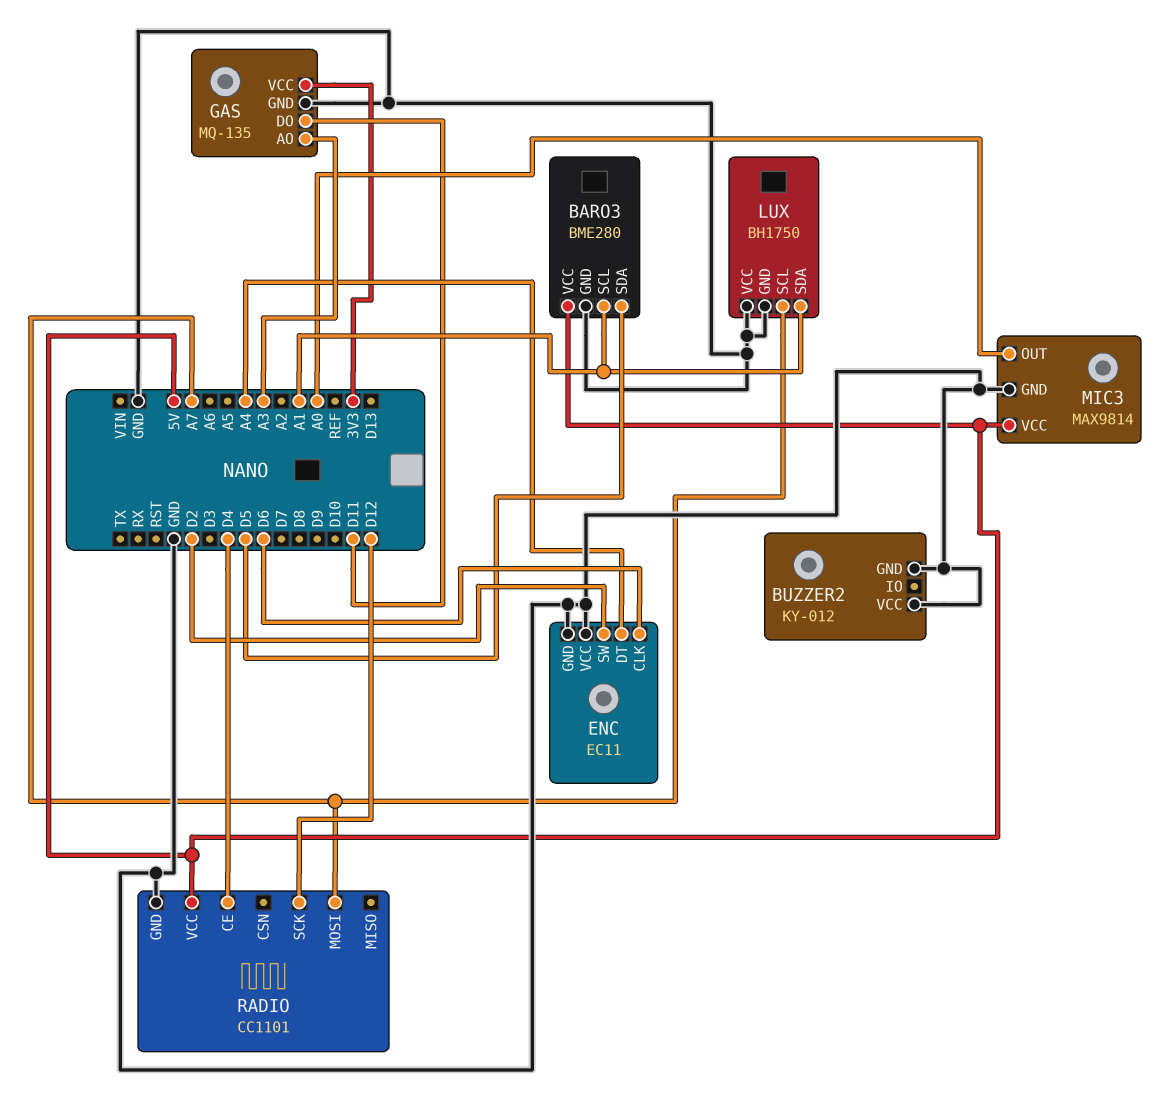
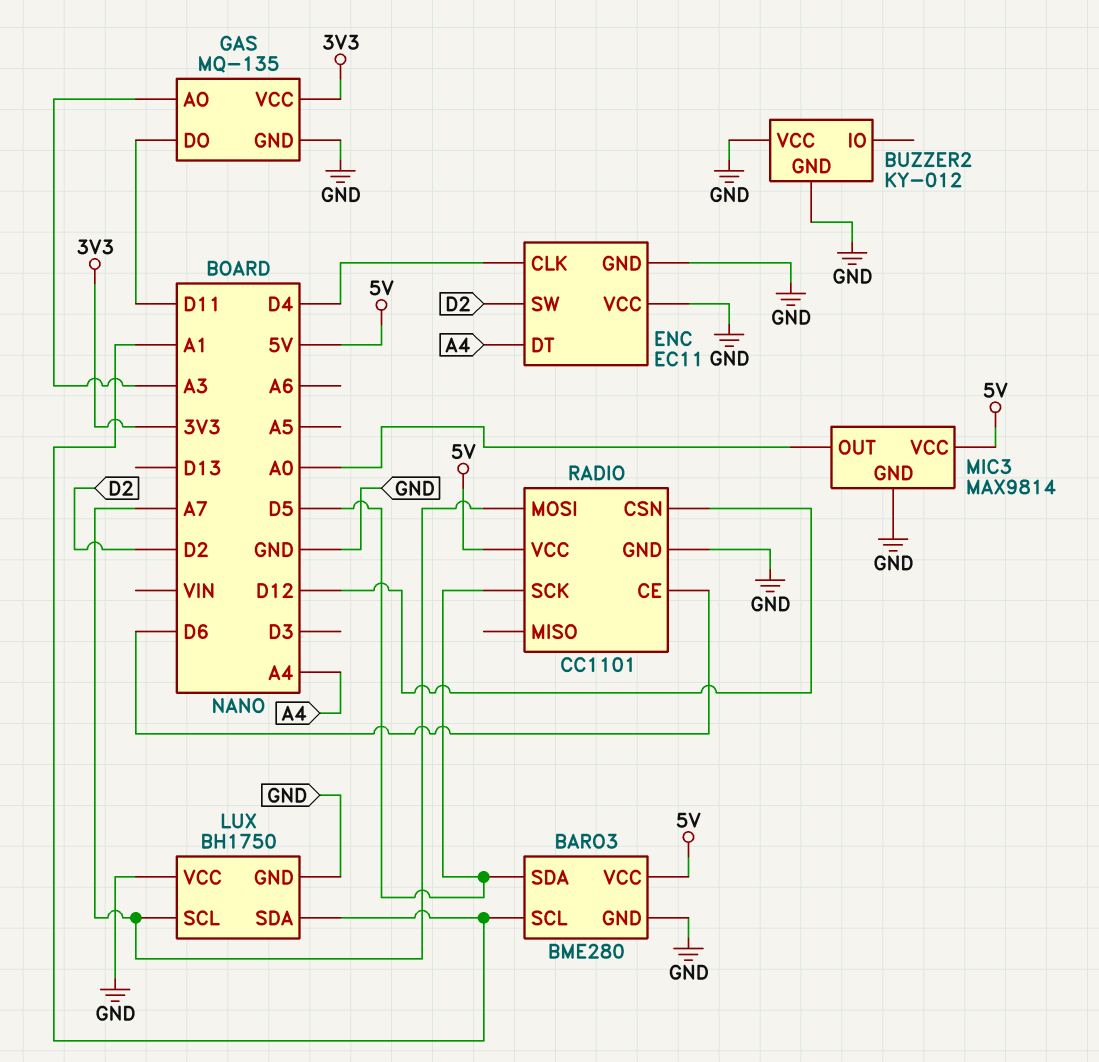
ENC pin CLK: D6 -> D4
RADIO pin CE: D4 -> D6
RADIO pin CSN: none -> D12
RADIO pin SCK: D12 -> D5

